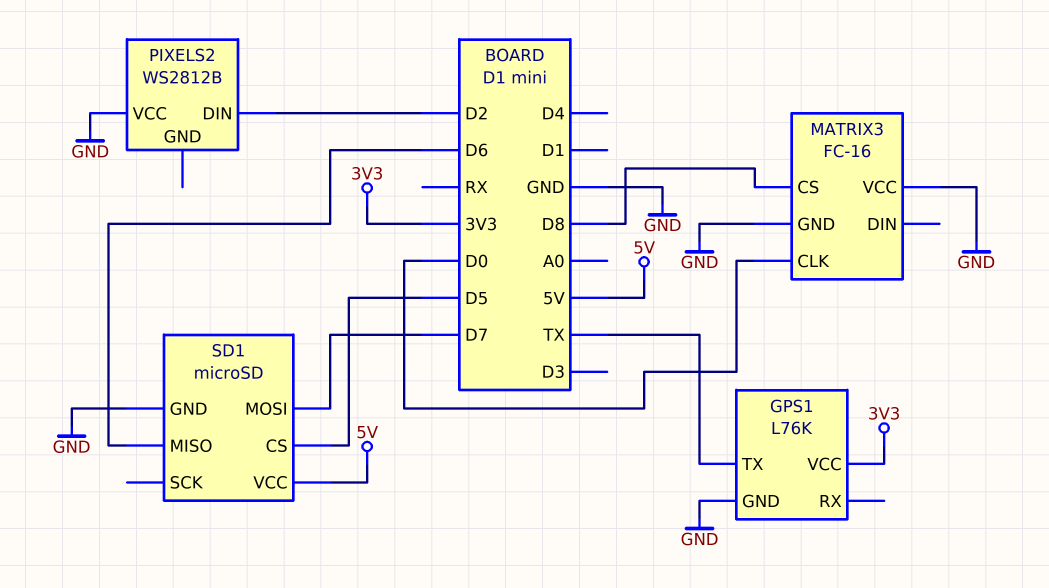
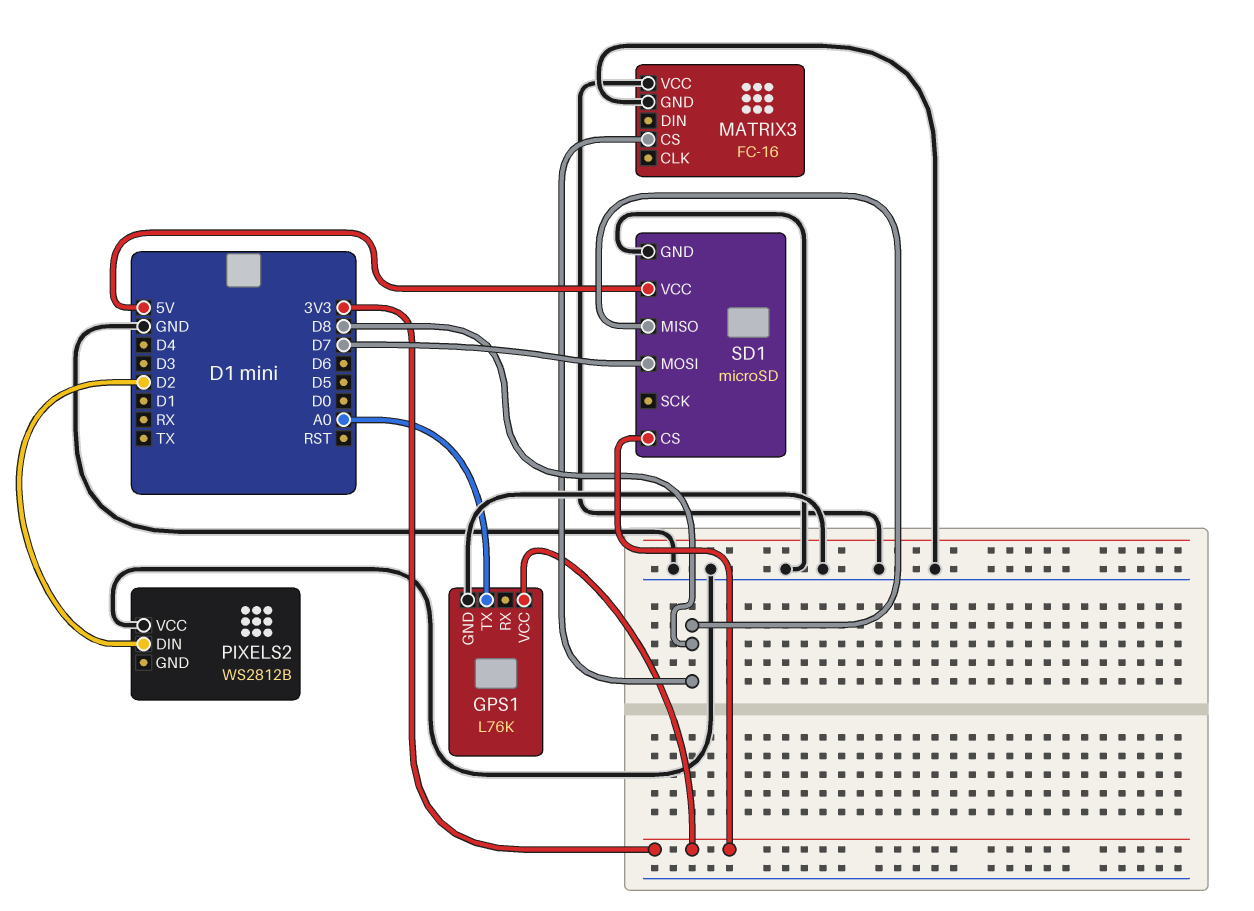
GPS1 pin TX: TX -> A0
MATRIX3 pin CLK: D0 -> none
SD1 pin CS: D5 -> 3V3
SD1 pin MISO: D6 -> D8

